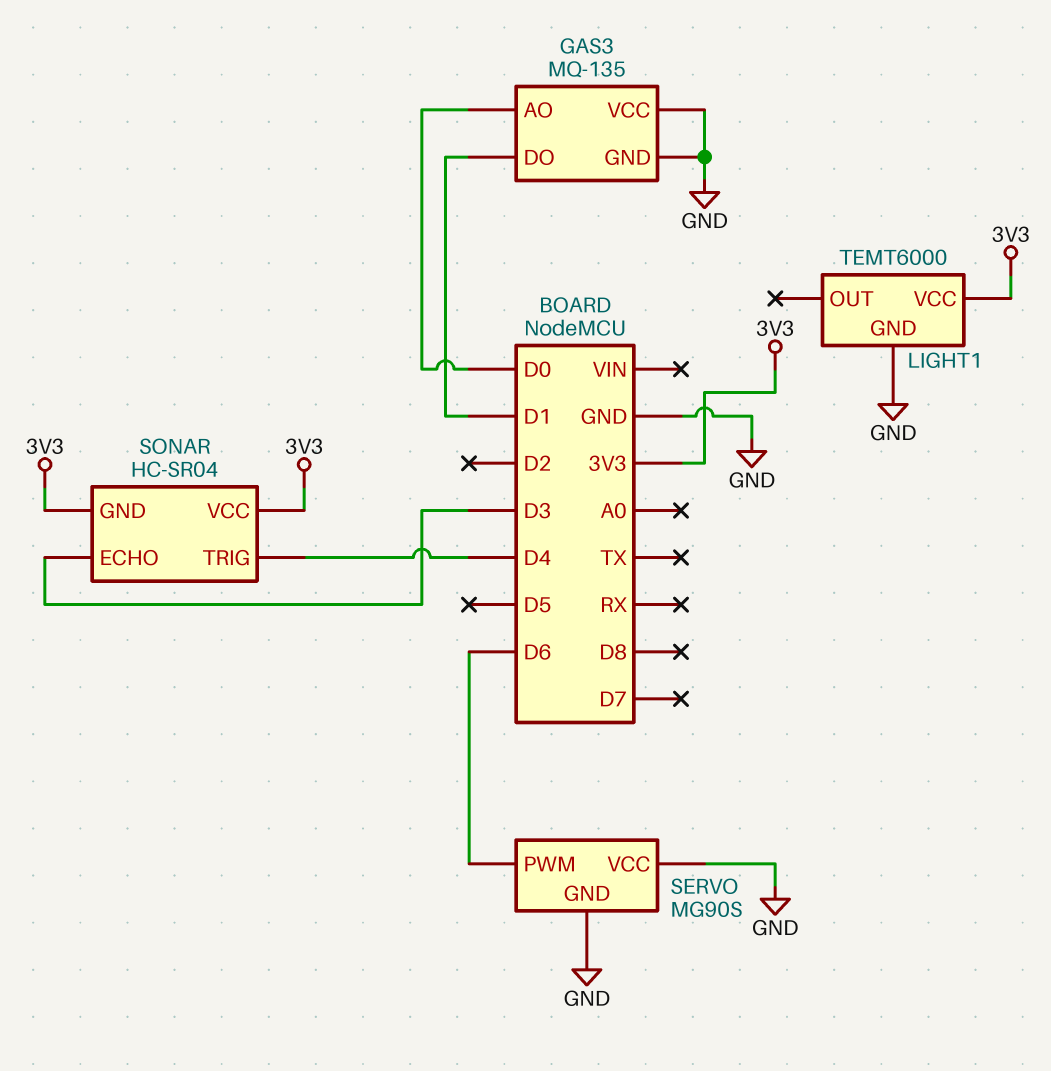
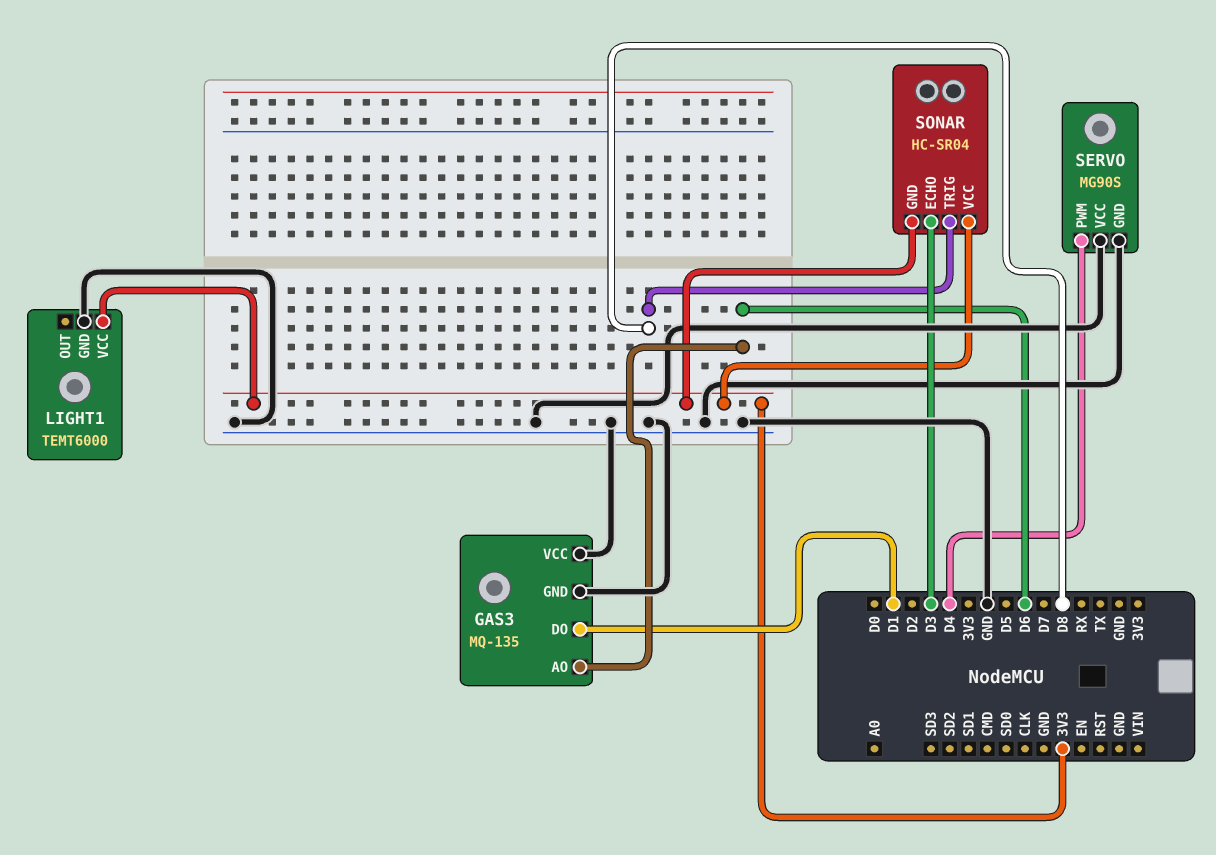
GAS3 pin AO: D0 -> D6
SERVO pin PWM: D6 -> D4
SONAR pin TRIG: D4 -> D8

